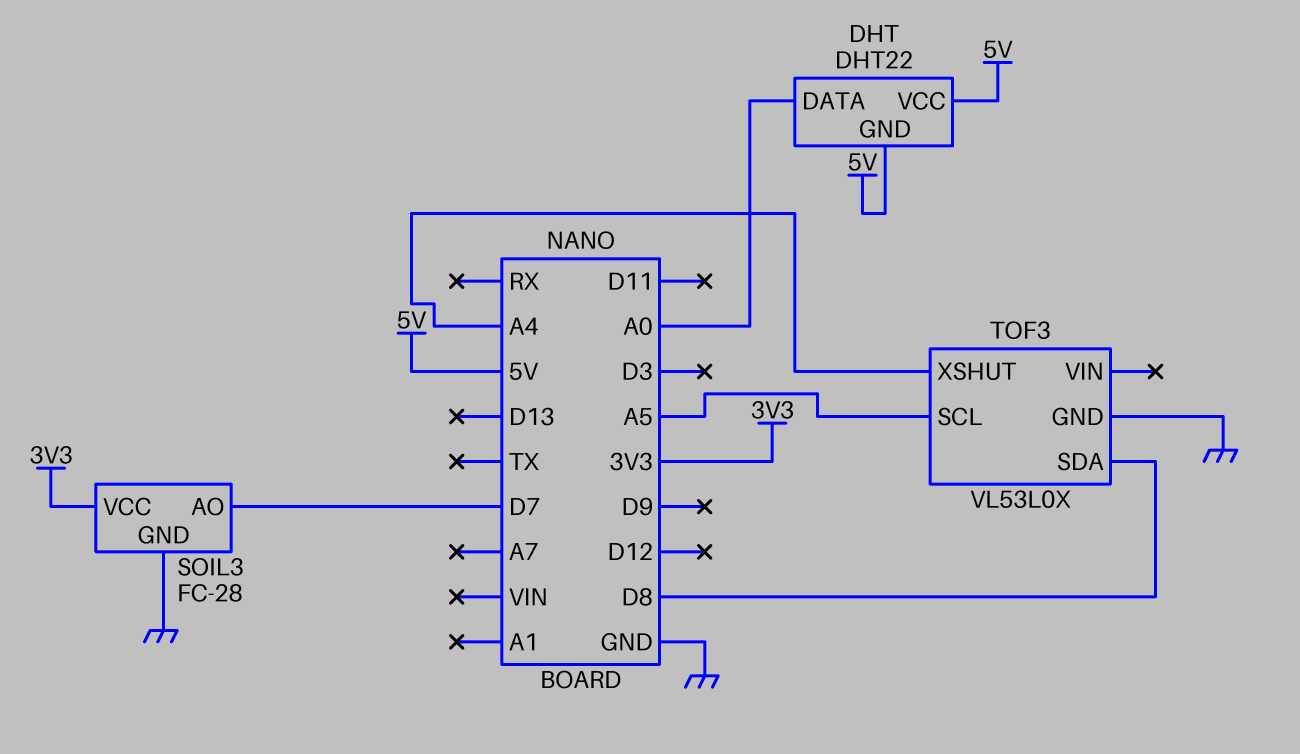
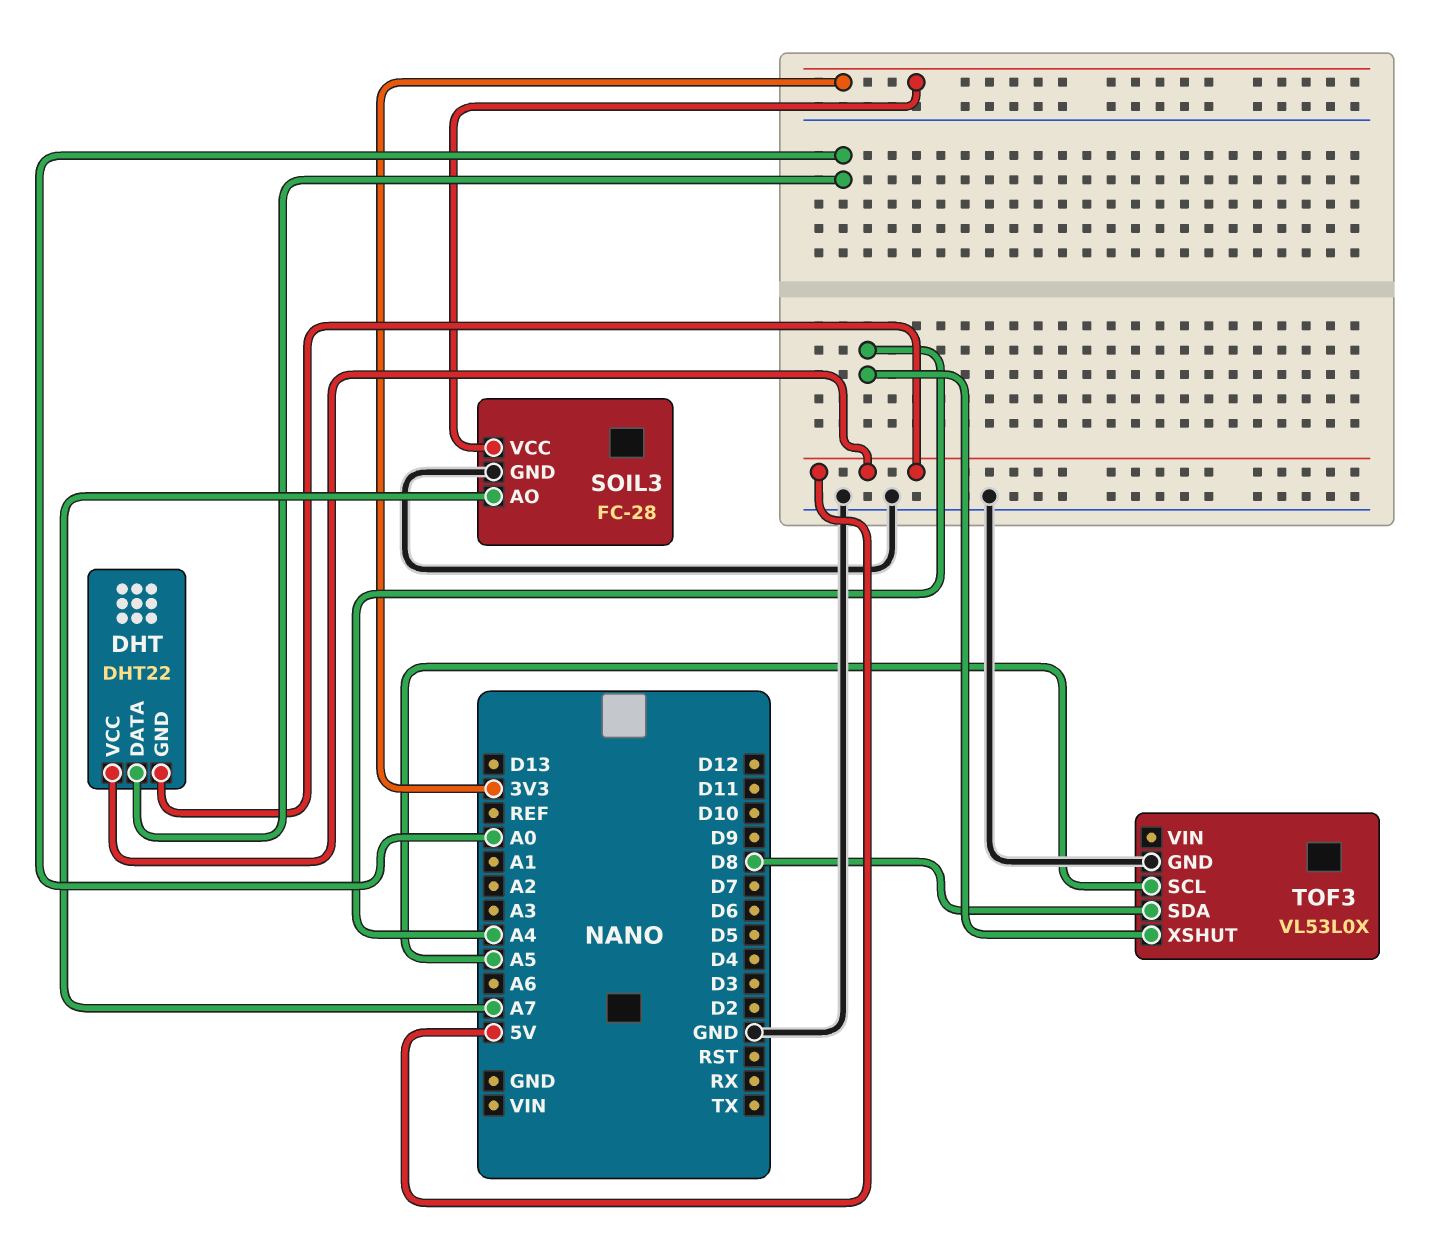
SOIL3 pin AO: D7 -> A7

